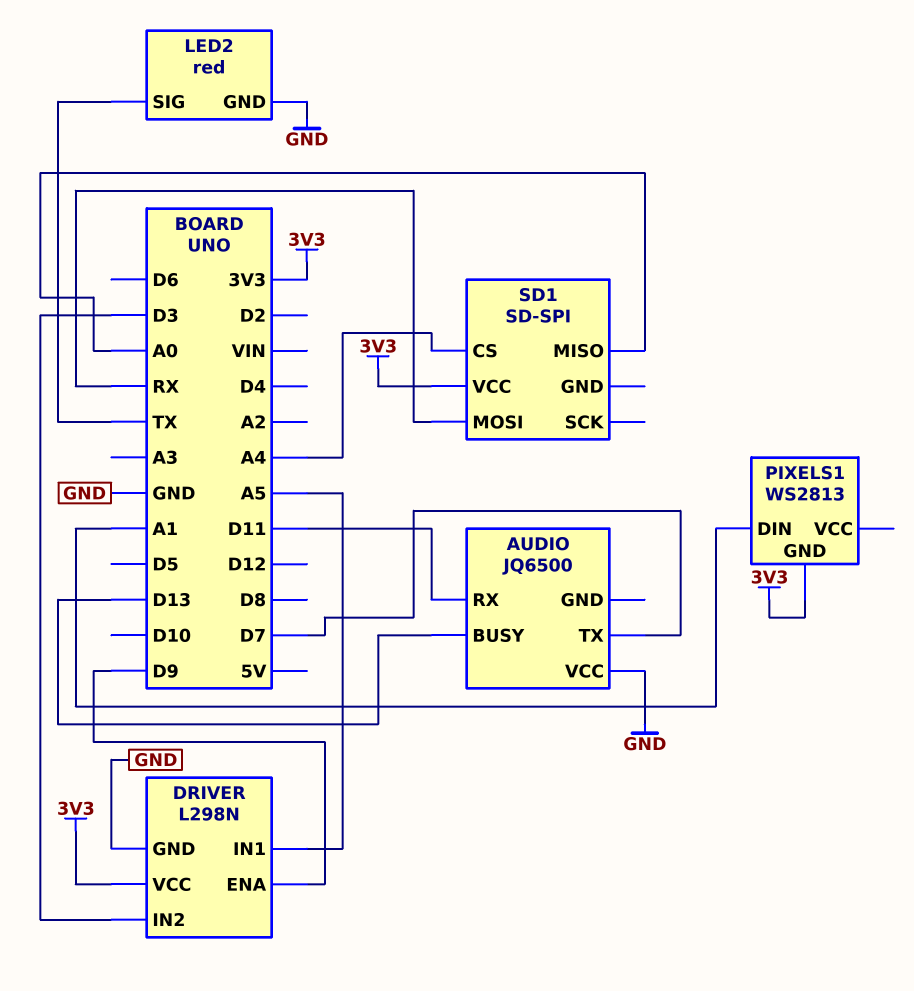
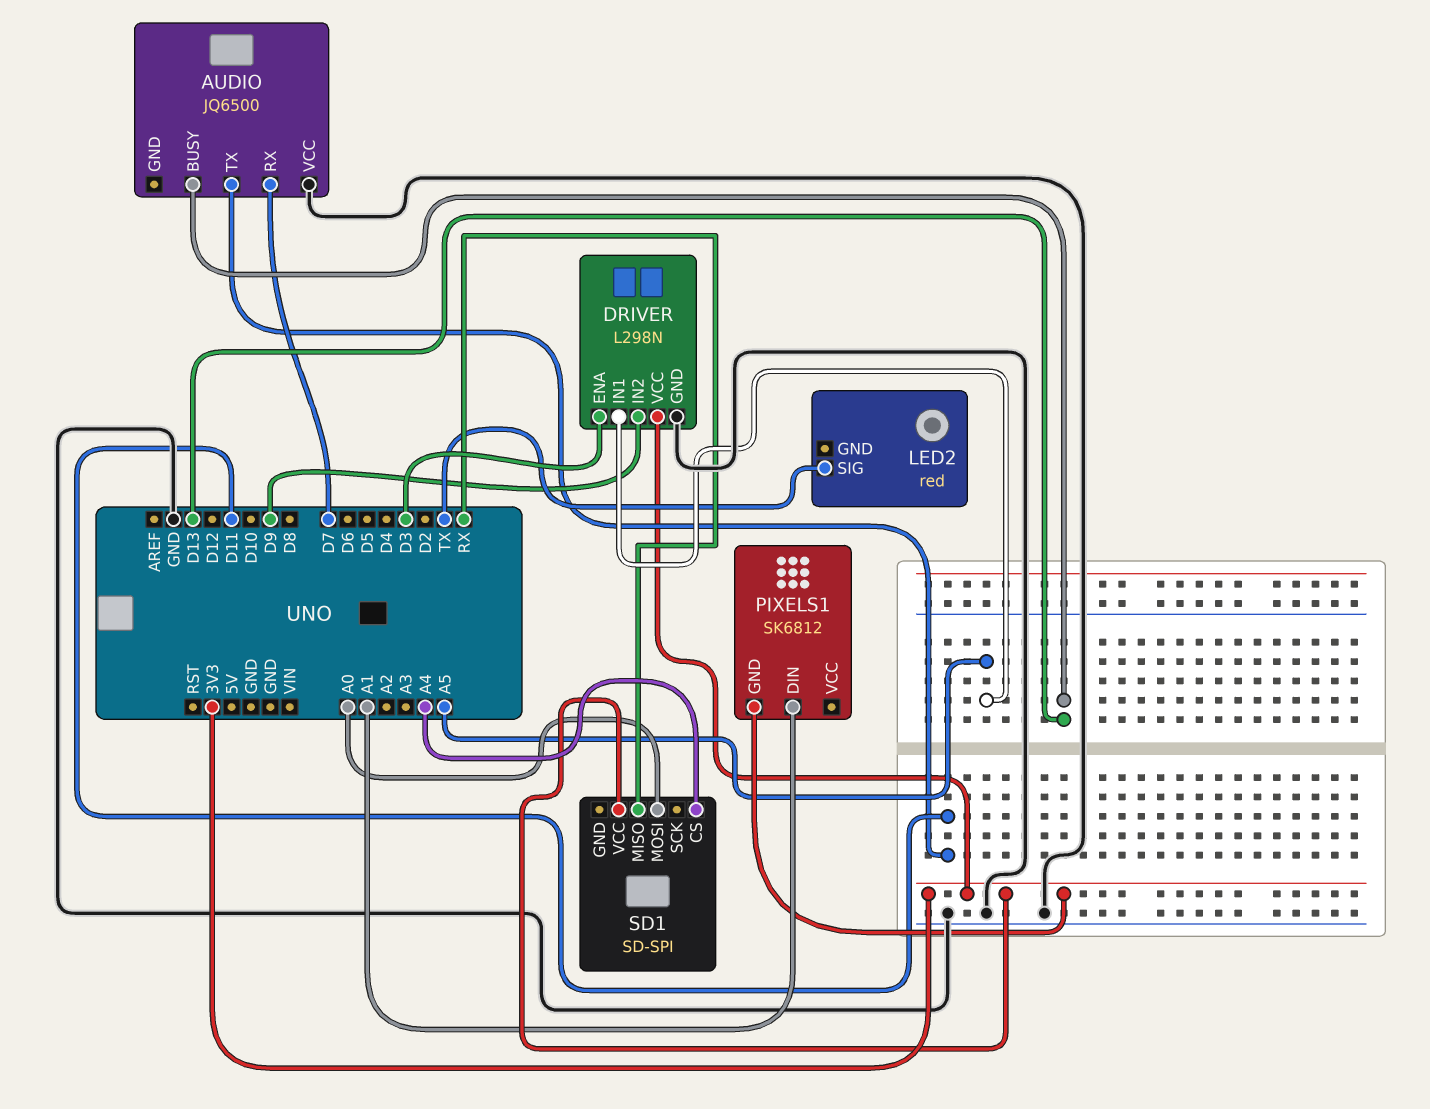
AUDIO pin RX: D11 -> D7
AUDIO pin TX: D7 -> D11
DRIVER pin ENA: D9 -> D3
DRIVER pin IN2: D3 -> D9
LED2 pin GND: GND -> none
PIXELS1: WS2813 -> SK6812
SD1 pin MISO: A0 -> RX
SD1 pin MOSI: RX -> A0

